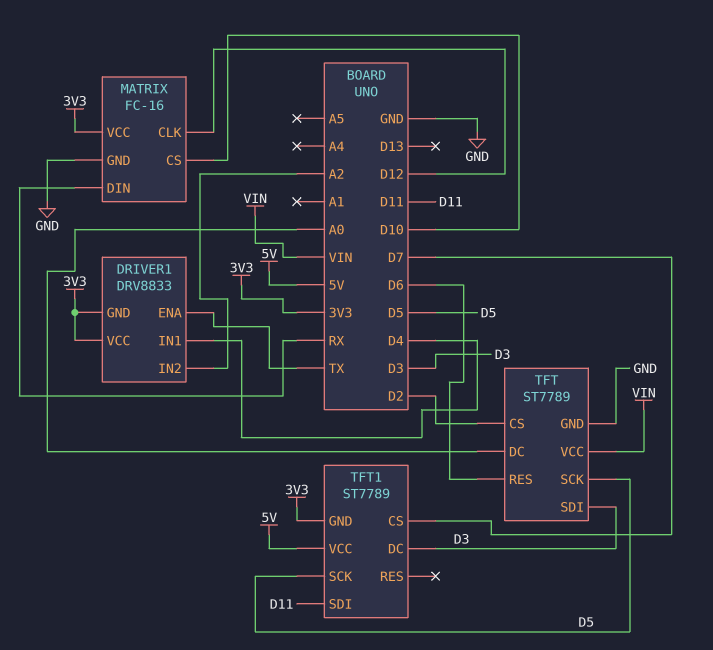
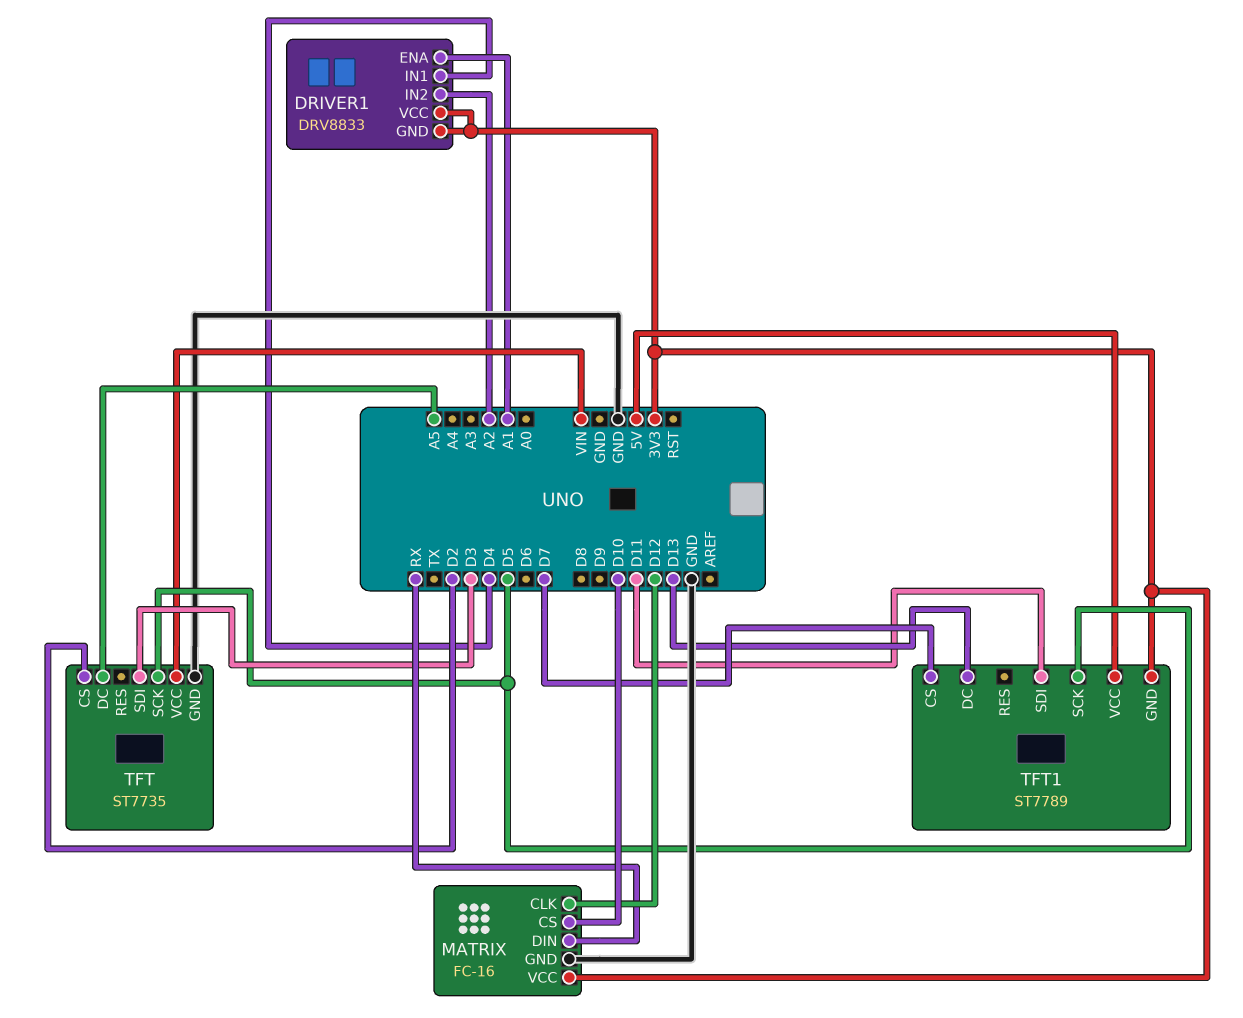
DRIVER1 pin ENA: TX -> A1
TFT: ST7789 -> ST7735
TFT pin DC: A0 -> A5
TFT pin RES: D6 -> none
TFT1 pin DC: D3 -> D13

